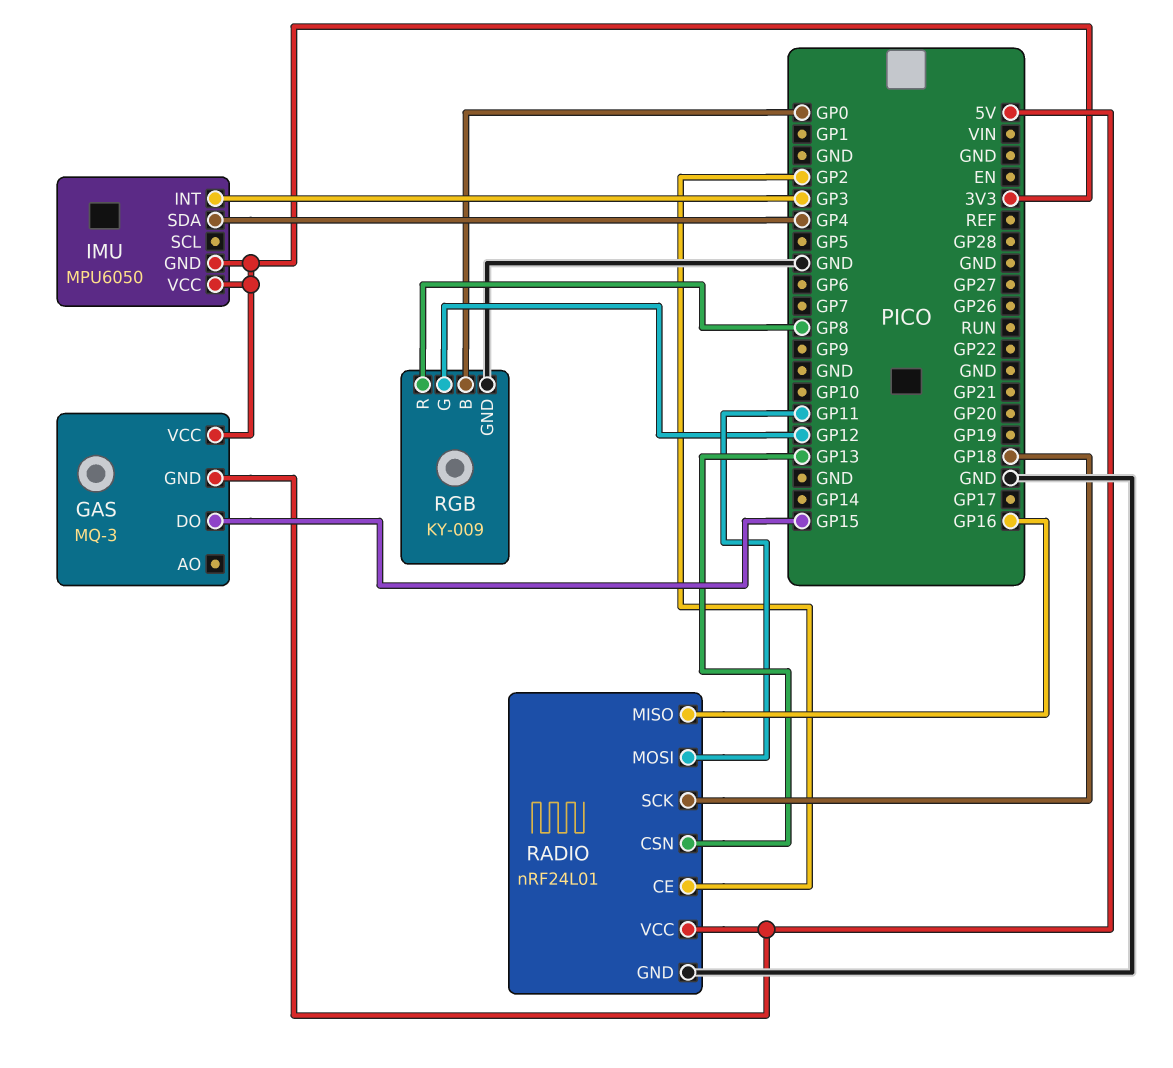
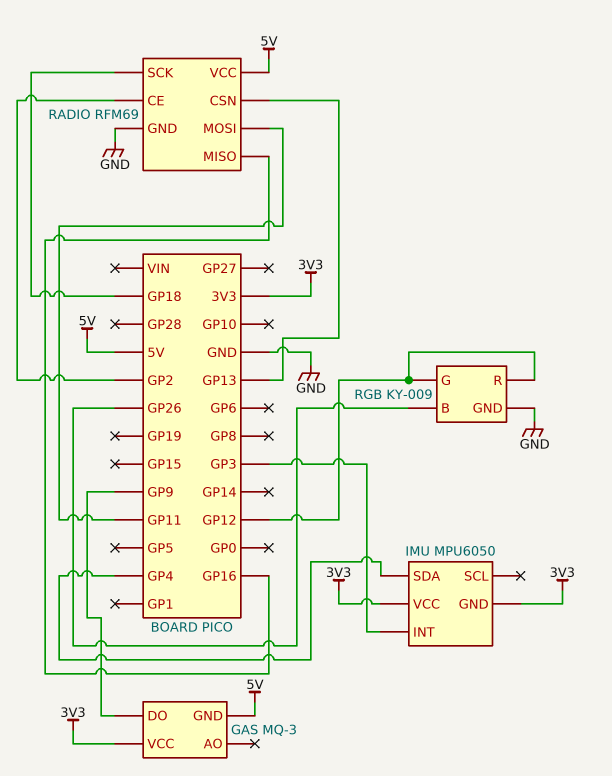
GAS pin DO: GP15 -> GP9
RADIO: nRF24L01 -> RFM69
RGB pin B: GP0 -> GP26
RGB pin R: GP8 -> GP12

